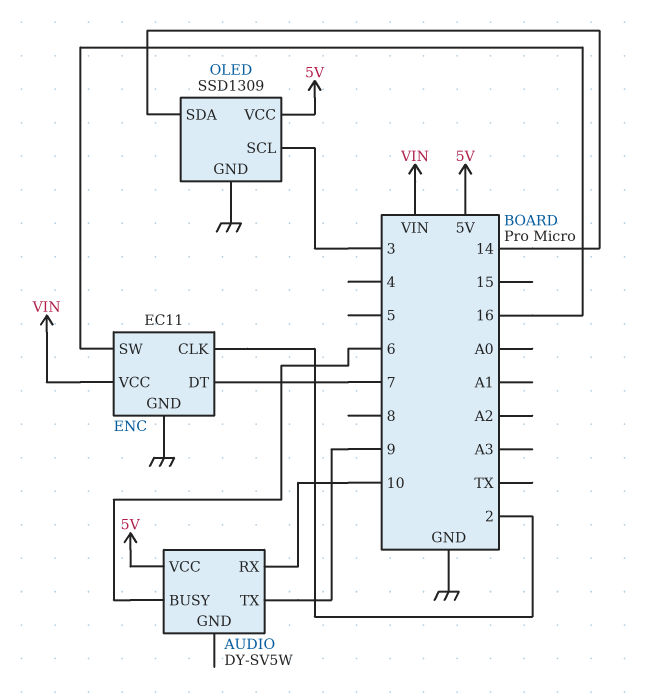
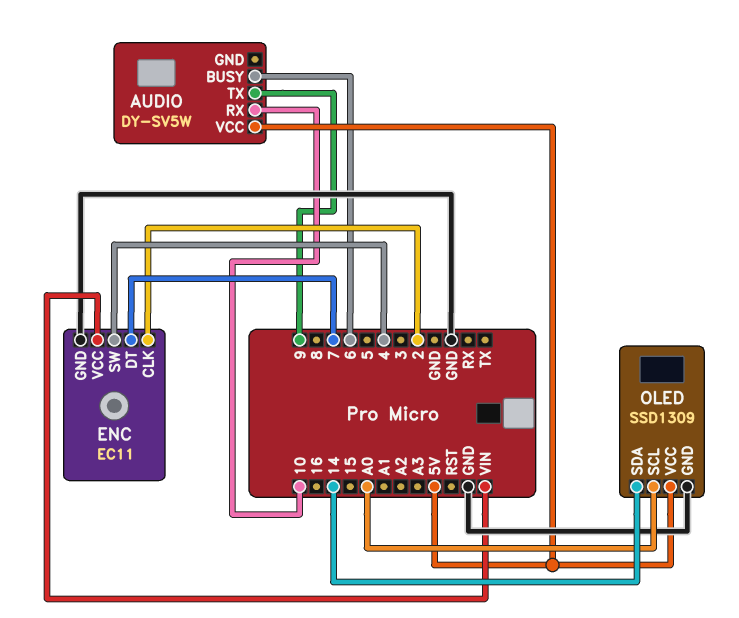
ENC pin SW: 16 -> 4
OLED pin SCL: 3 -> A0

